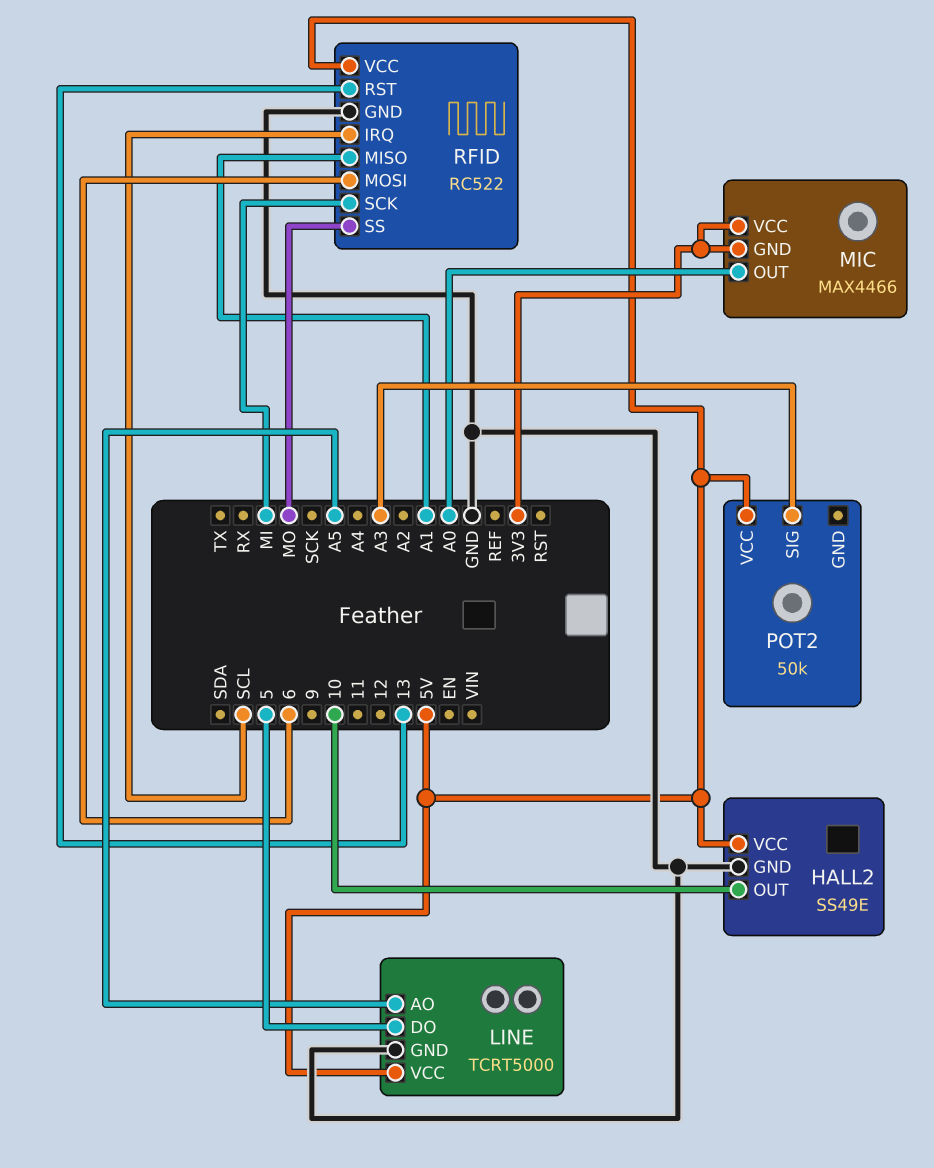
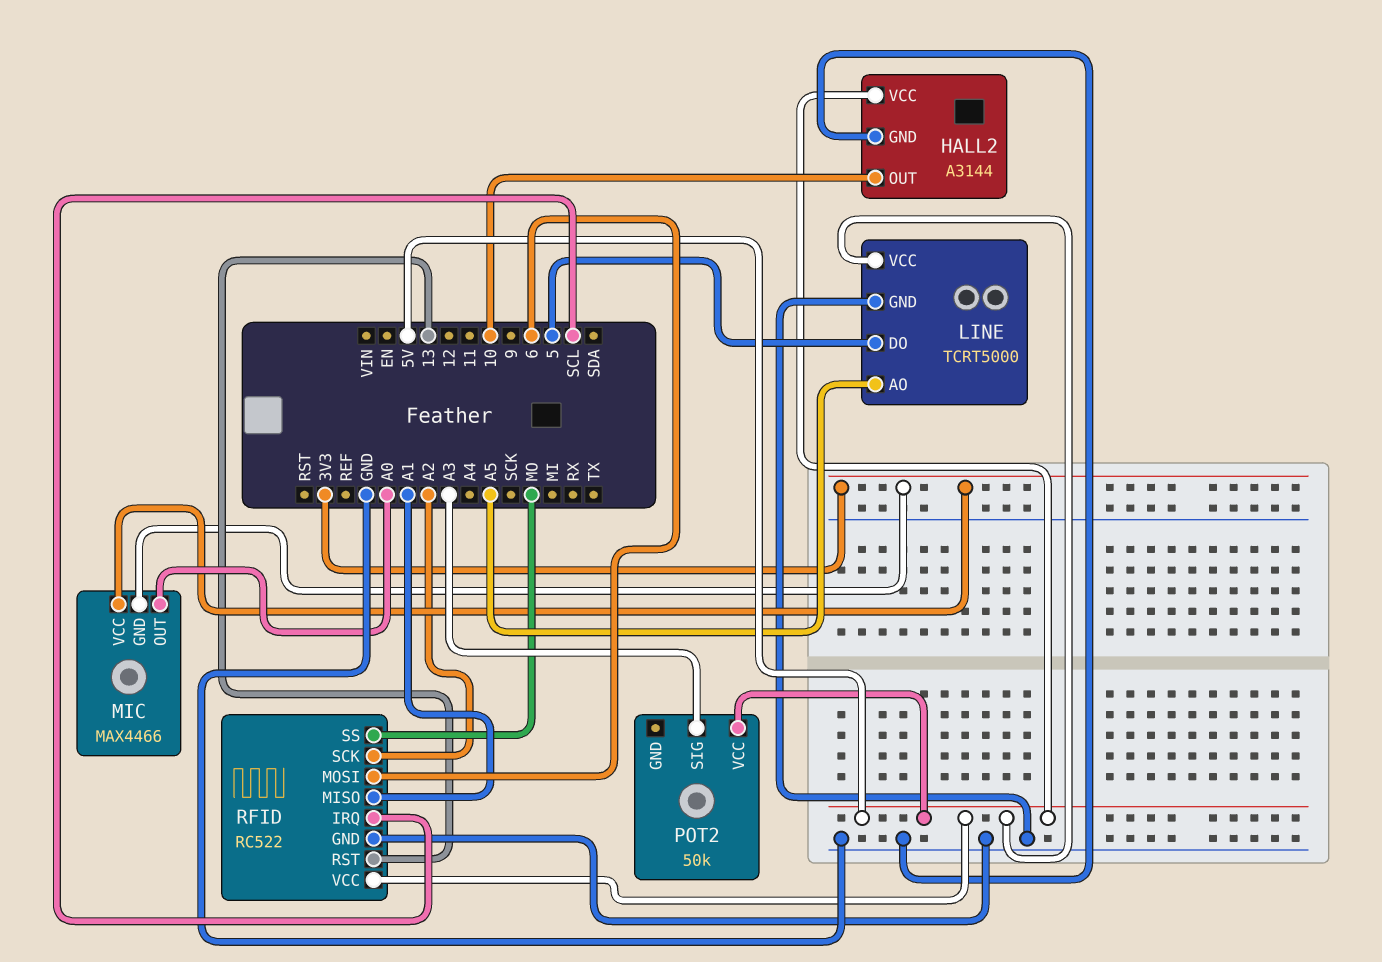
HALL2: SS49E -> A3144
RFID pin SCK: MI -> A2

